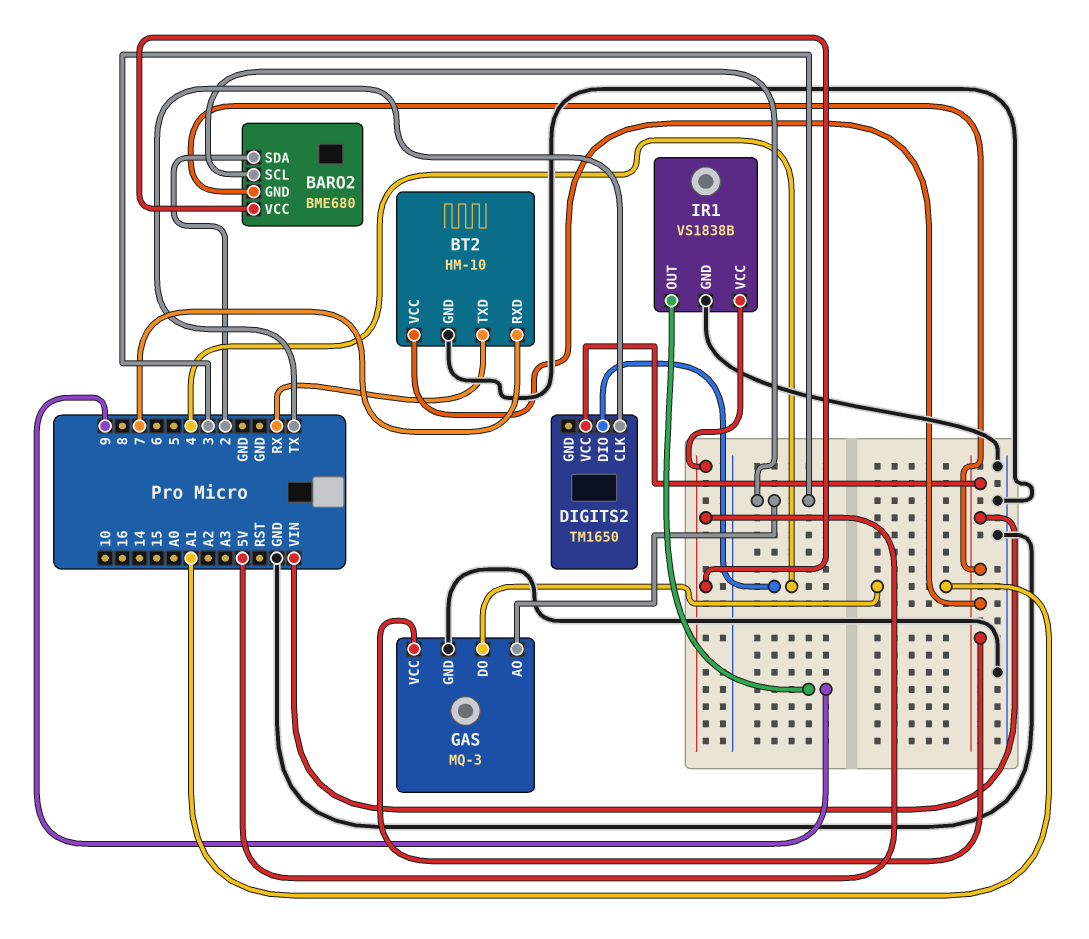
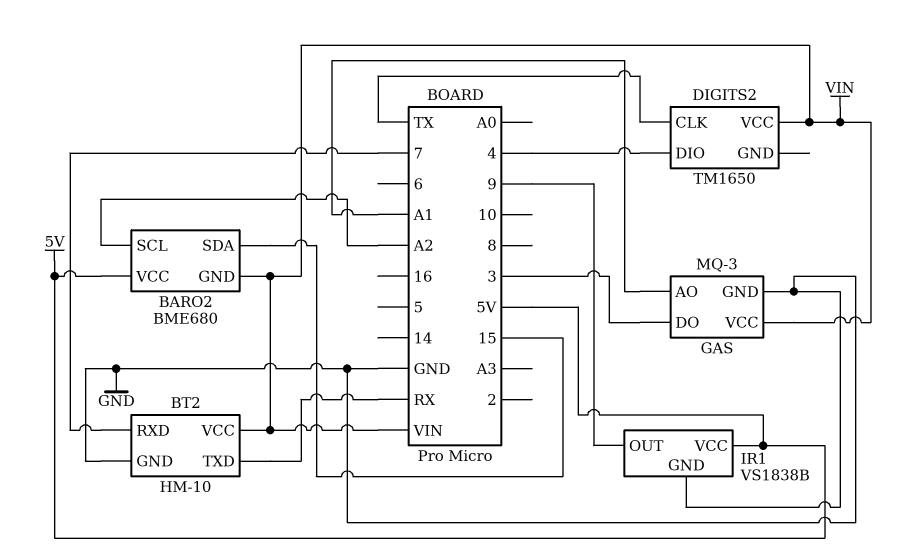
BARO2 pin SCL: 3 -> A2
BARO2 pin SDA: 2 -> 15
GAS pin AO: 3 -> A1
GAS pin DO: A1 -> 3

